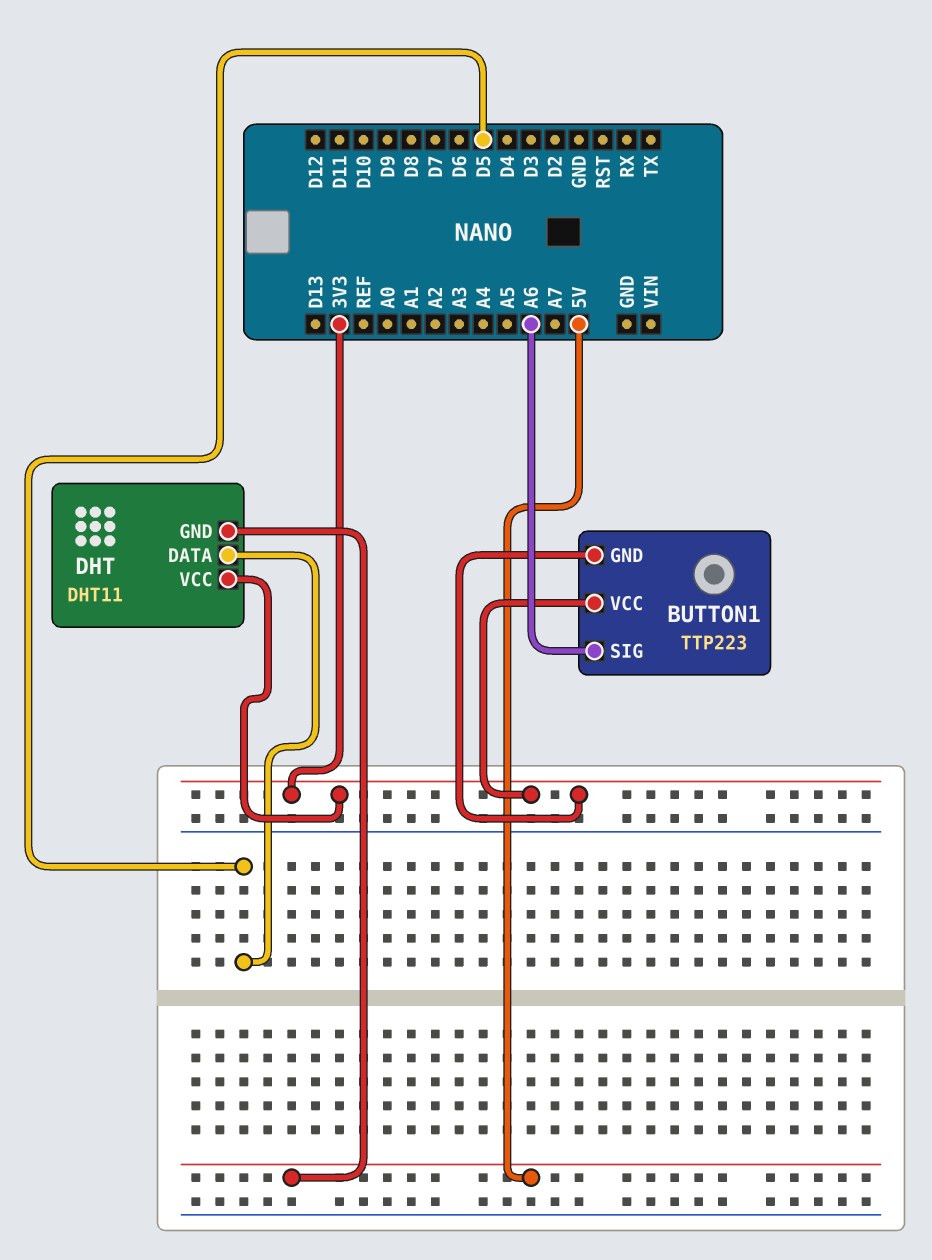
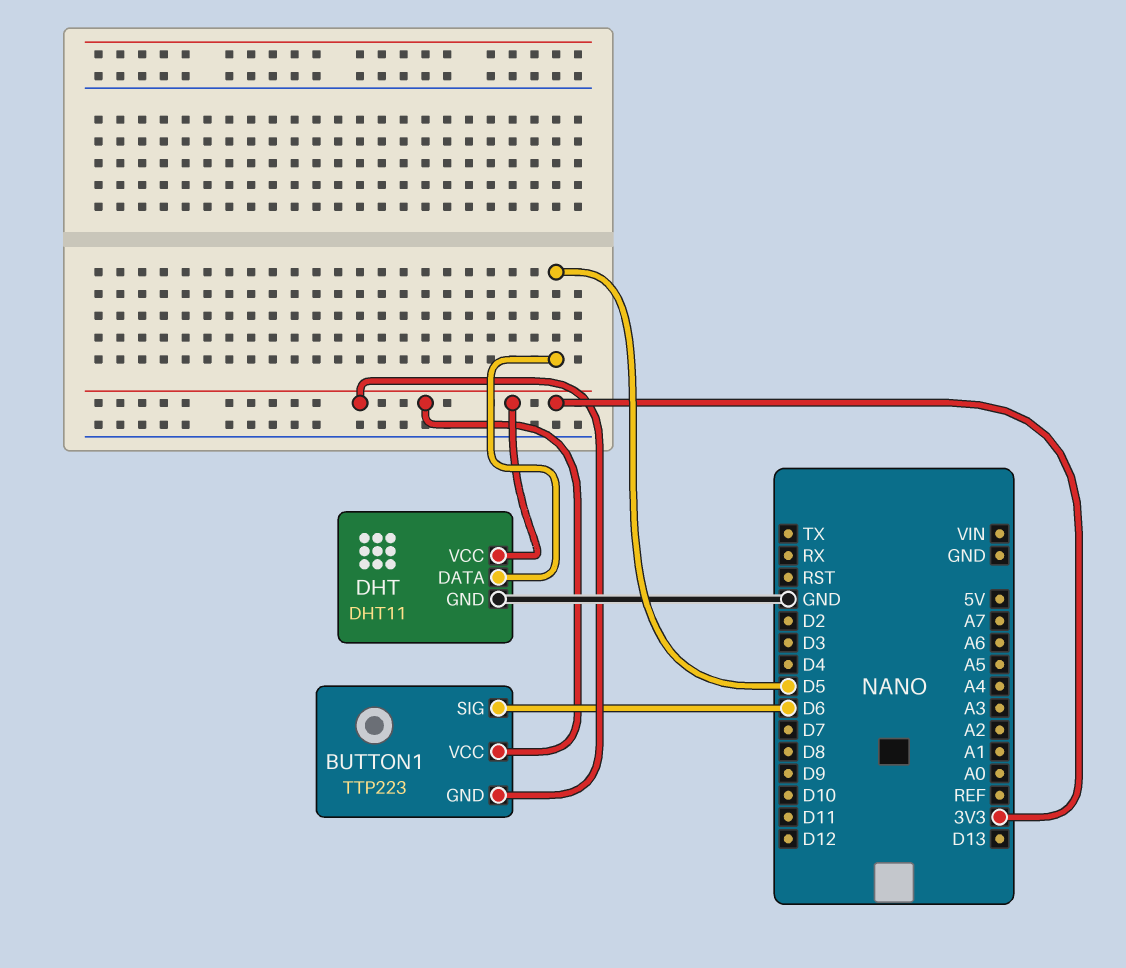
BUTTON1 pin SIG: A6 -> D6
DHT pin GND: 5V -> GND

